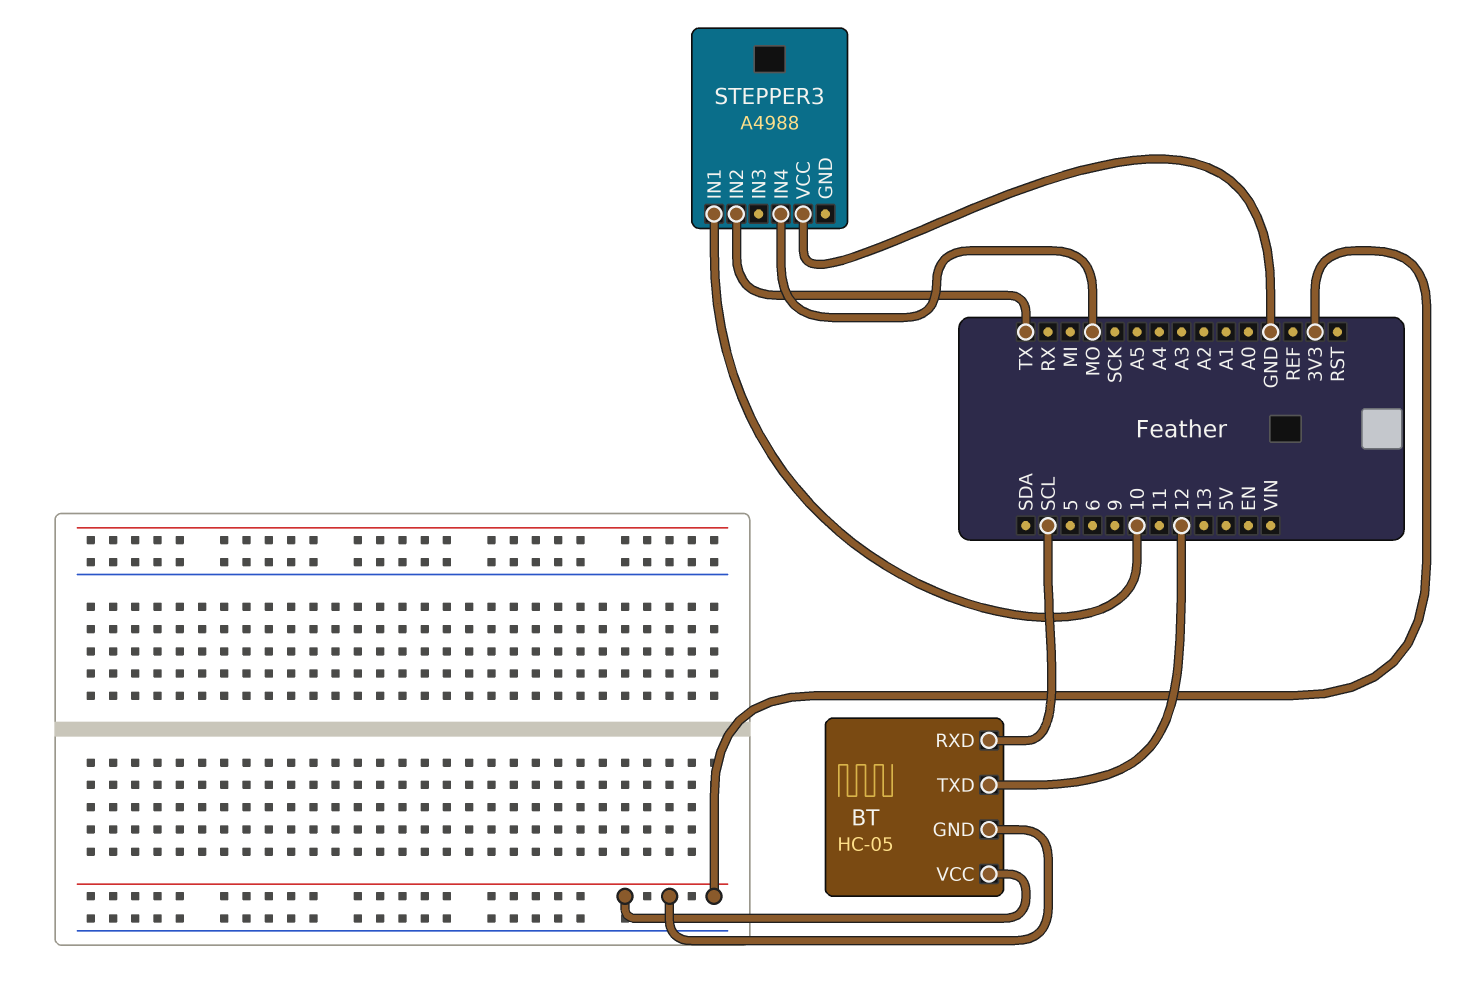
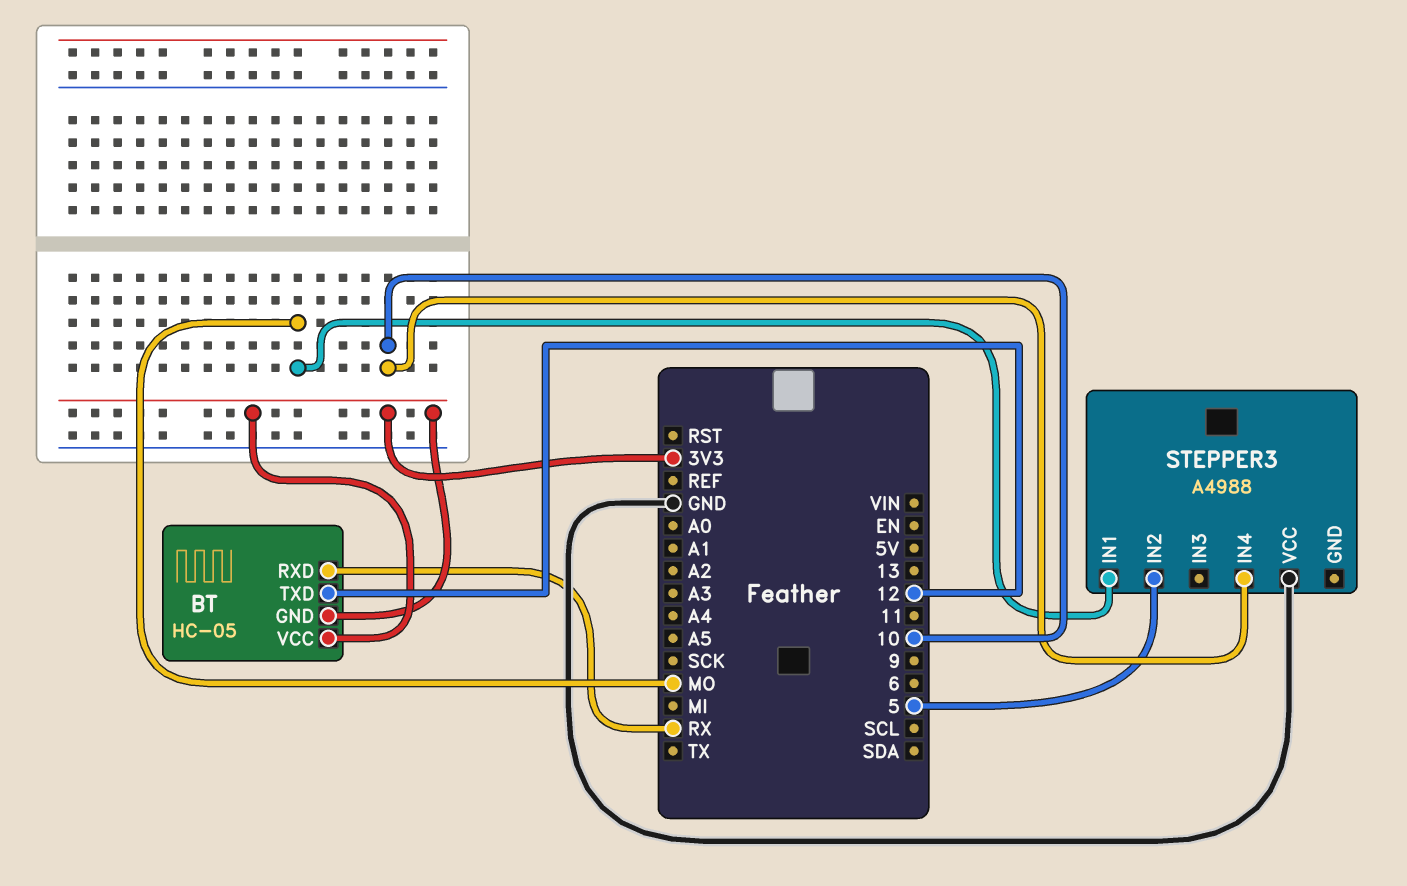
BT pin RXD: SCL -> RX
STEPPER3 pin IN1: 10 -> MO
STEPPER3 pin IN2: TX -> 5
STEPPER3 pin IN4: MO -> 10

